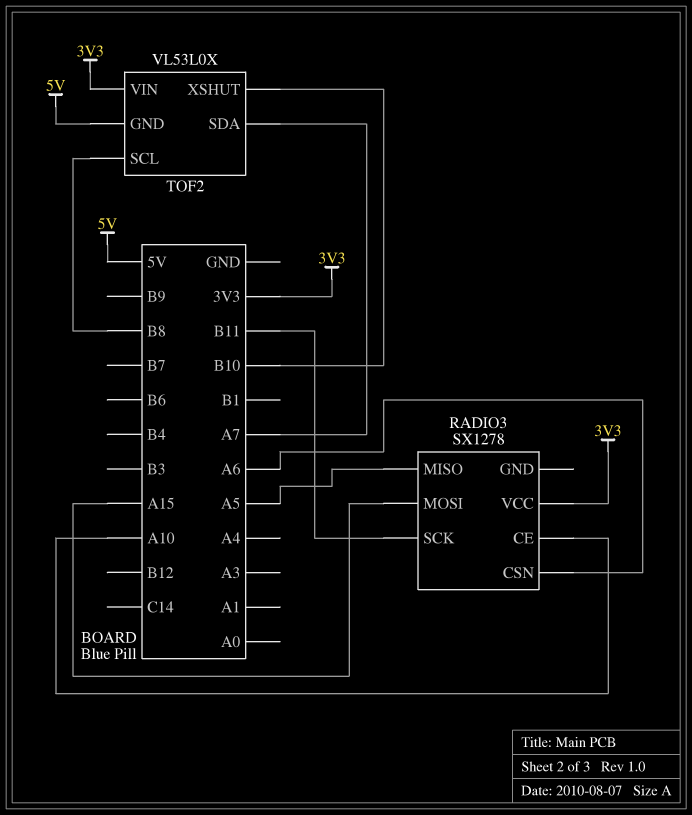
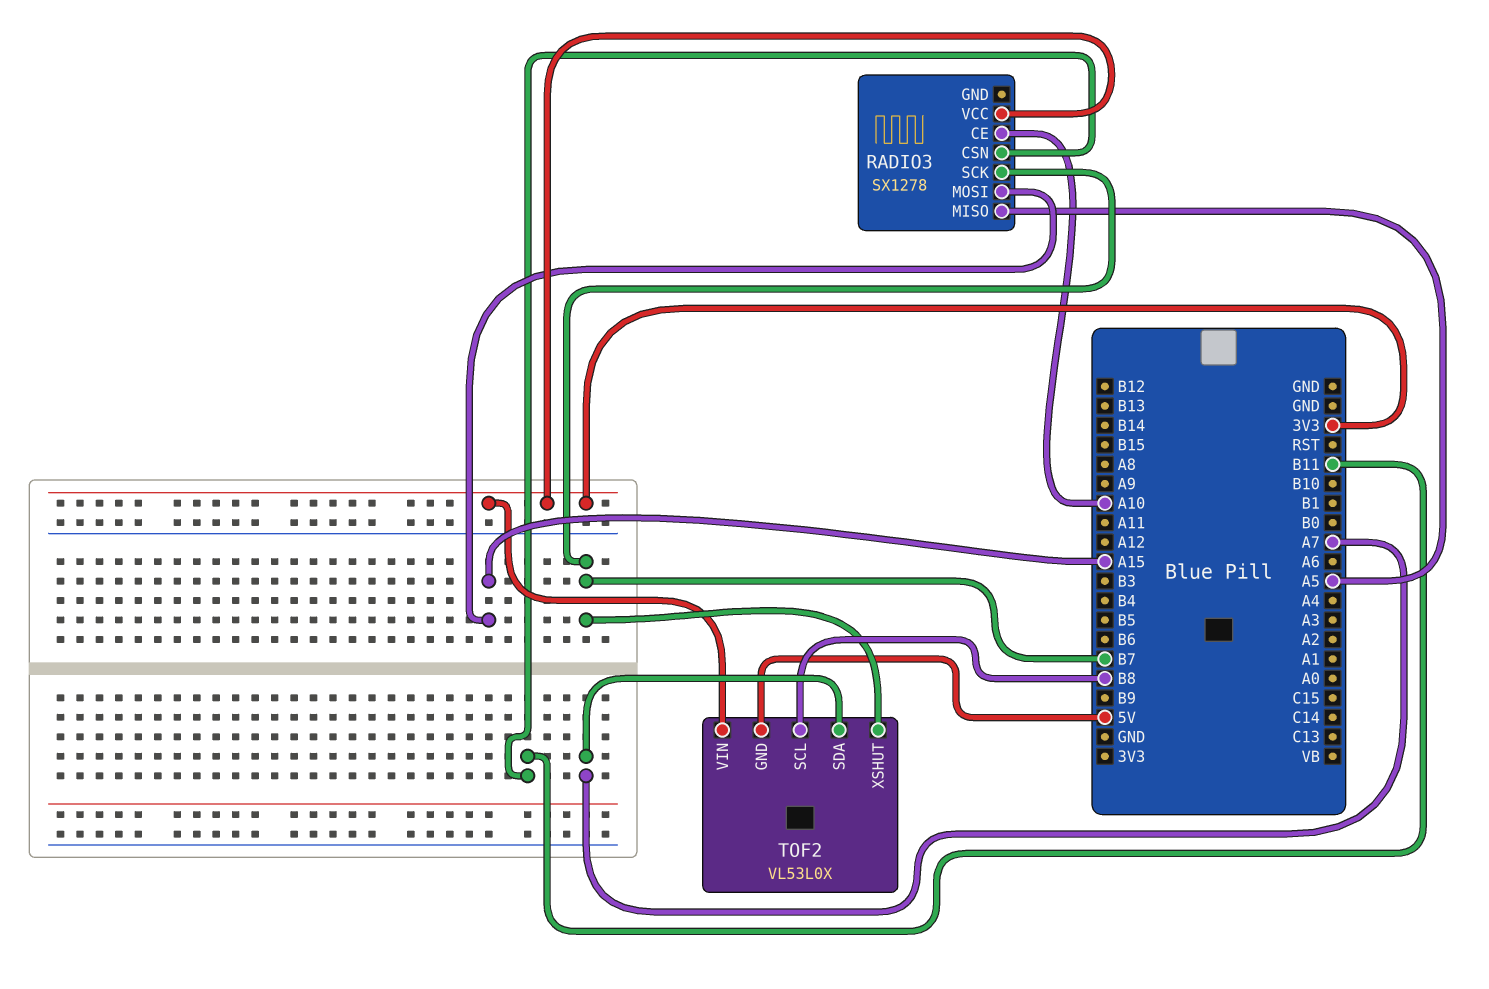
RADIO3 pin CSN: A6 -> B11
RADIO3 pin SCK: B11 -> B7
TOF2 pin XSHUT: B10 -> B7

